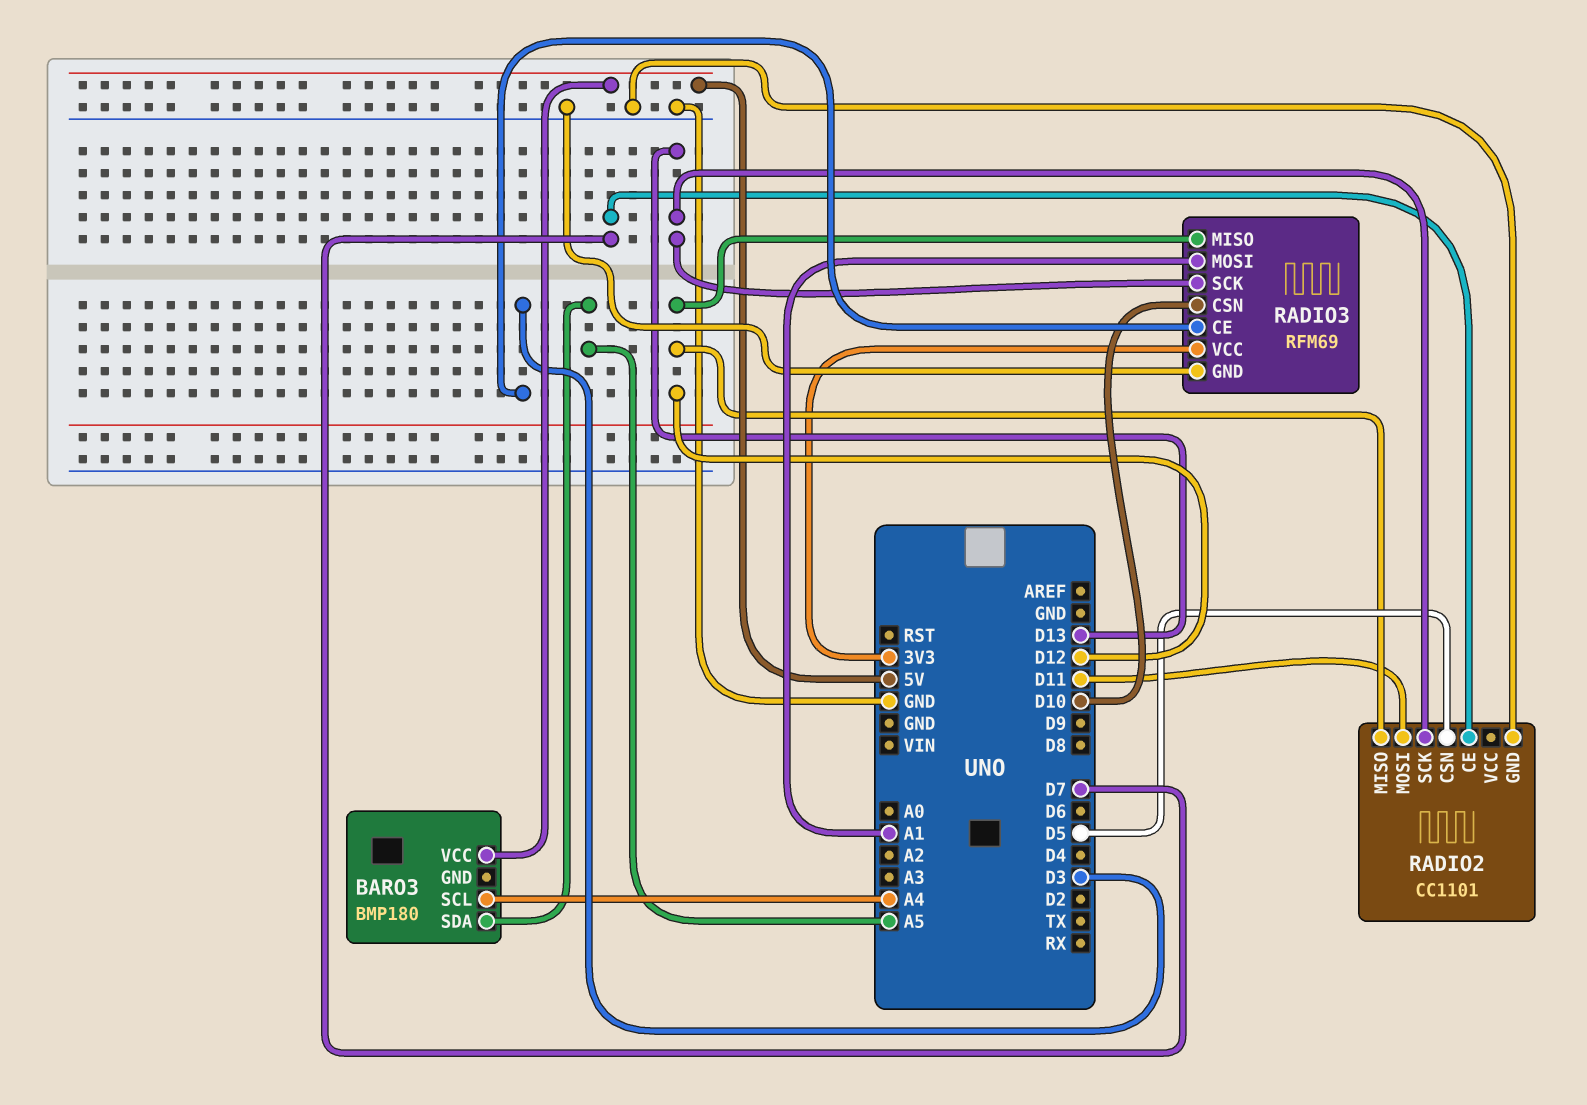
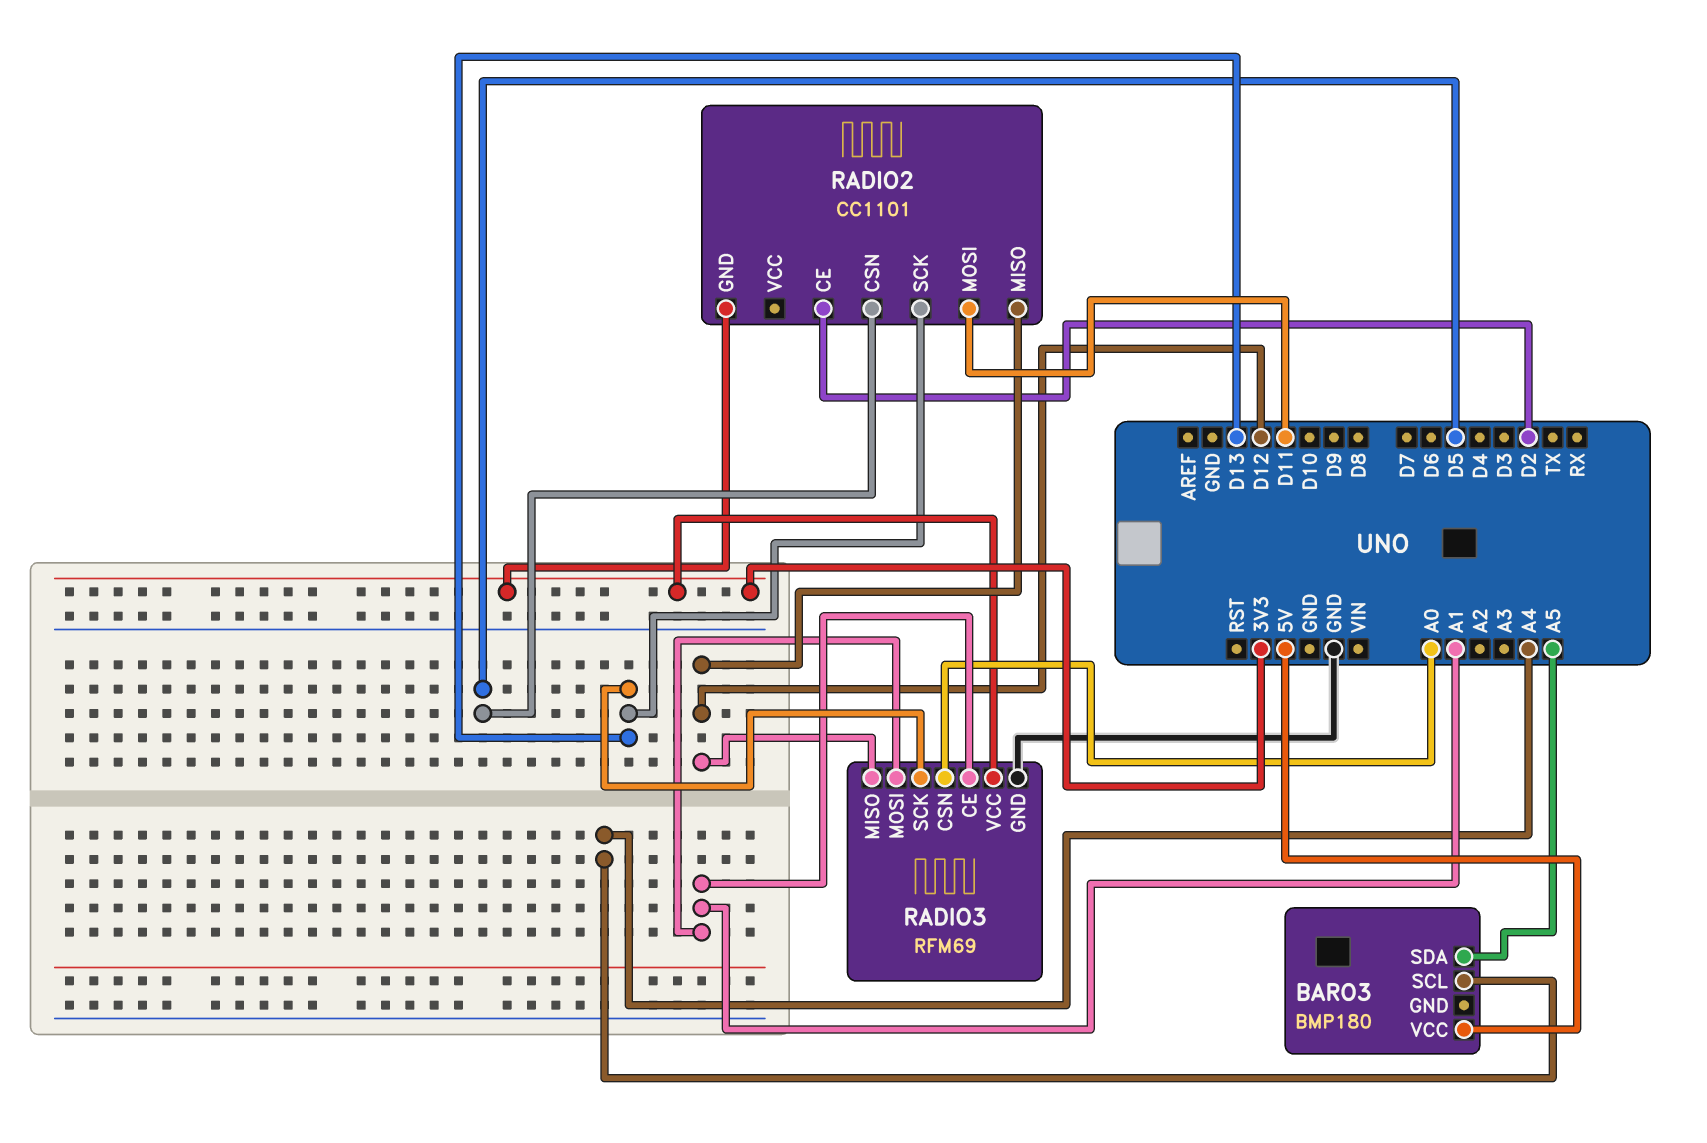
RADIO2 pin CE: D7 -> D2
RADIO2 pin GND: GND -> 3V3
RADIO3 pin CE: D3 -> A1
RADIO3 pin CSN: D10 -> A0

